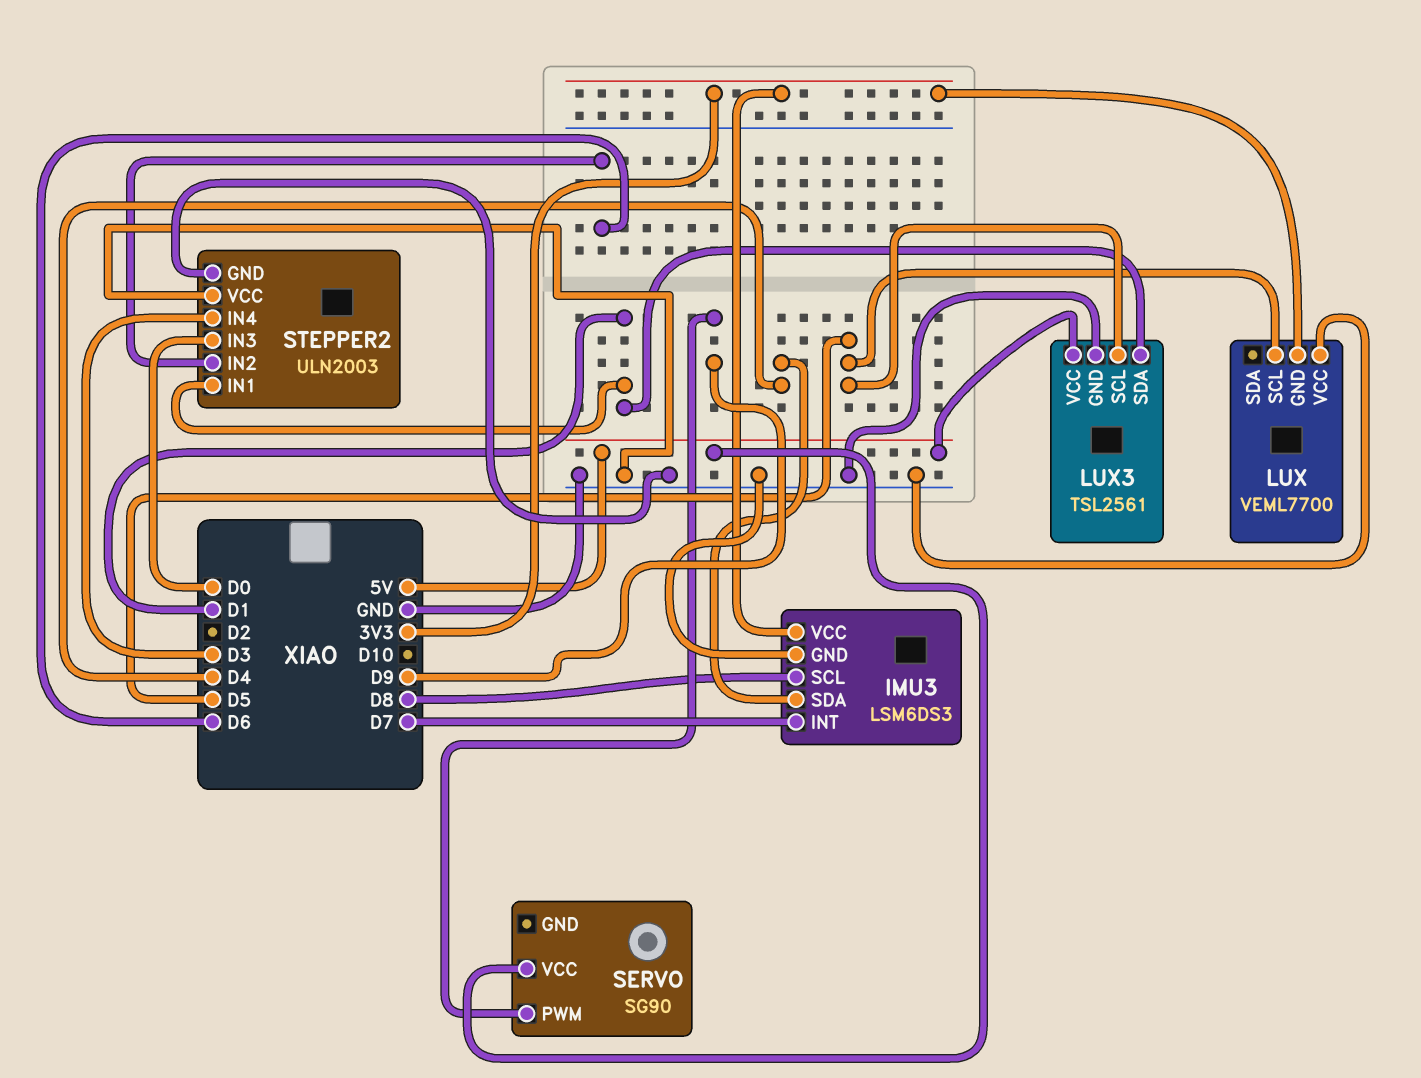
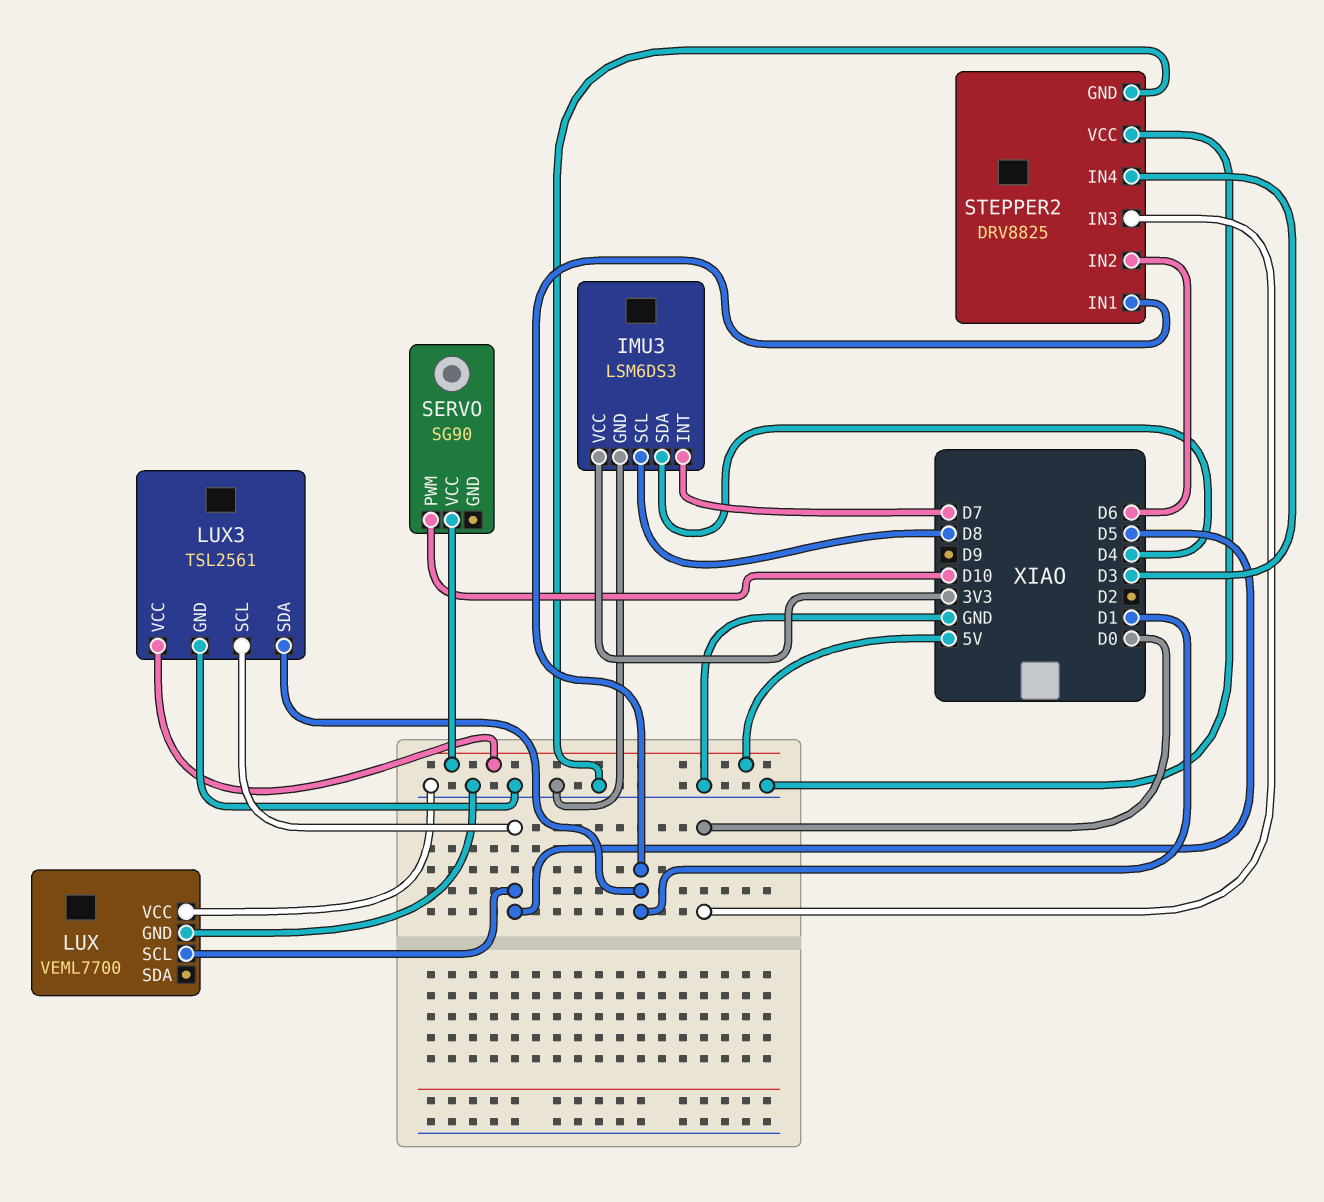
LUX pin GND: 3V3 -> GND
SERVO pin PWM: D9 -> D10
STEPPER2: ULN2003 -> DRV8825

